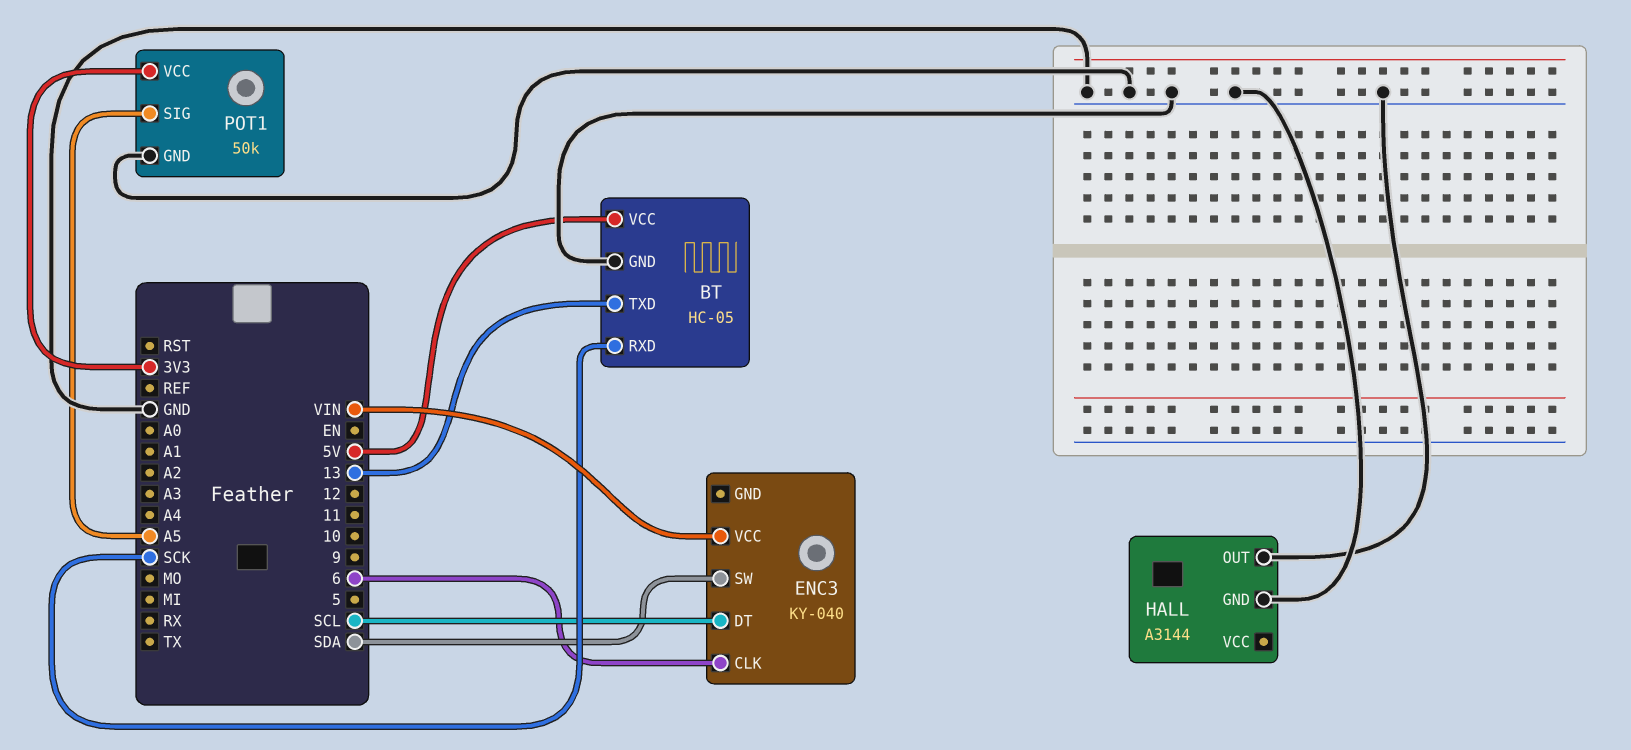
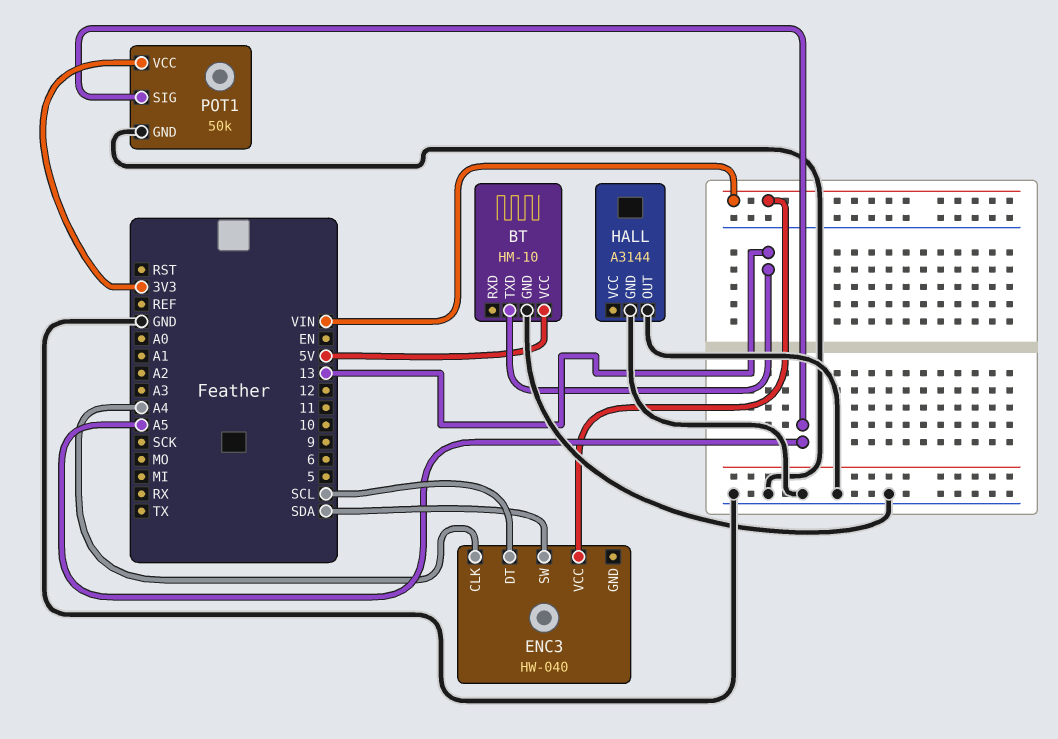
BT: HC-05 -> HM-10
BT pin RXD: SCK -> none
ENC3: KY-040 -> HW-040
ENC3 pin CLK: 6 -> A4

